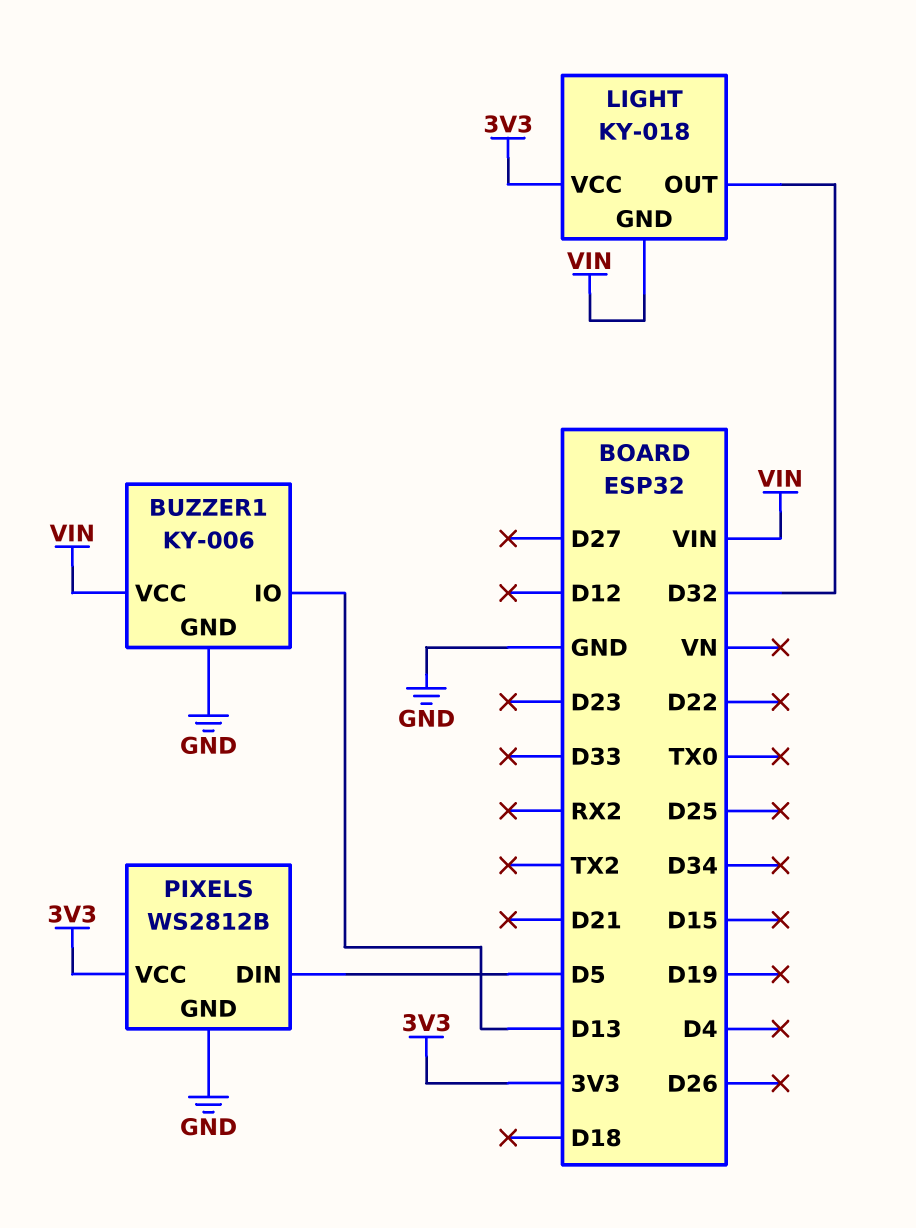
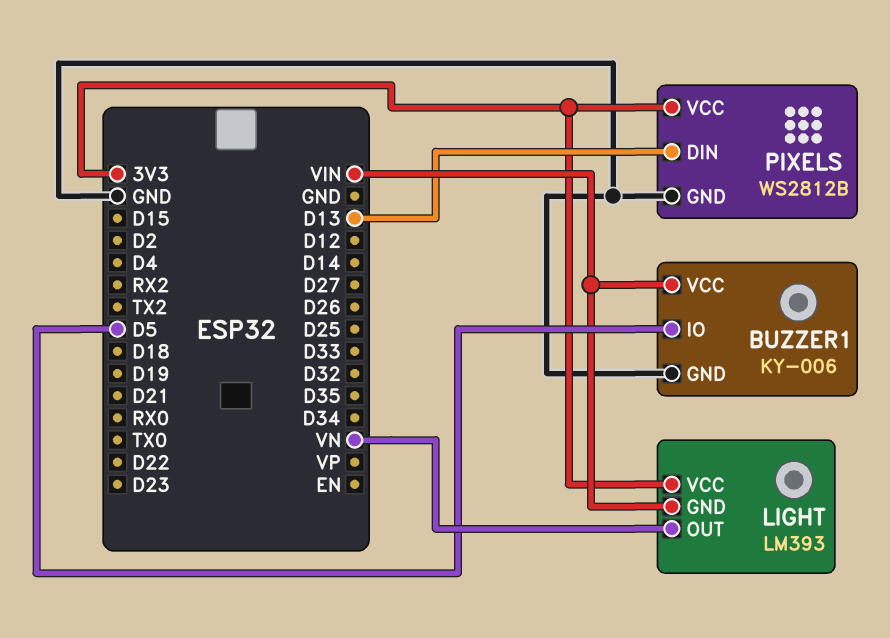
BUZZER1 pin IO: D13 -> D5
LIGHT: KY-018 -> LM393
LIGHT pin OUT: D32 -> VN
PIXELS pin DIN: D5 -> D13

